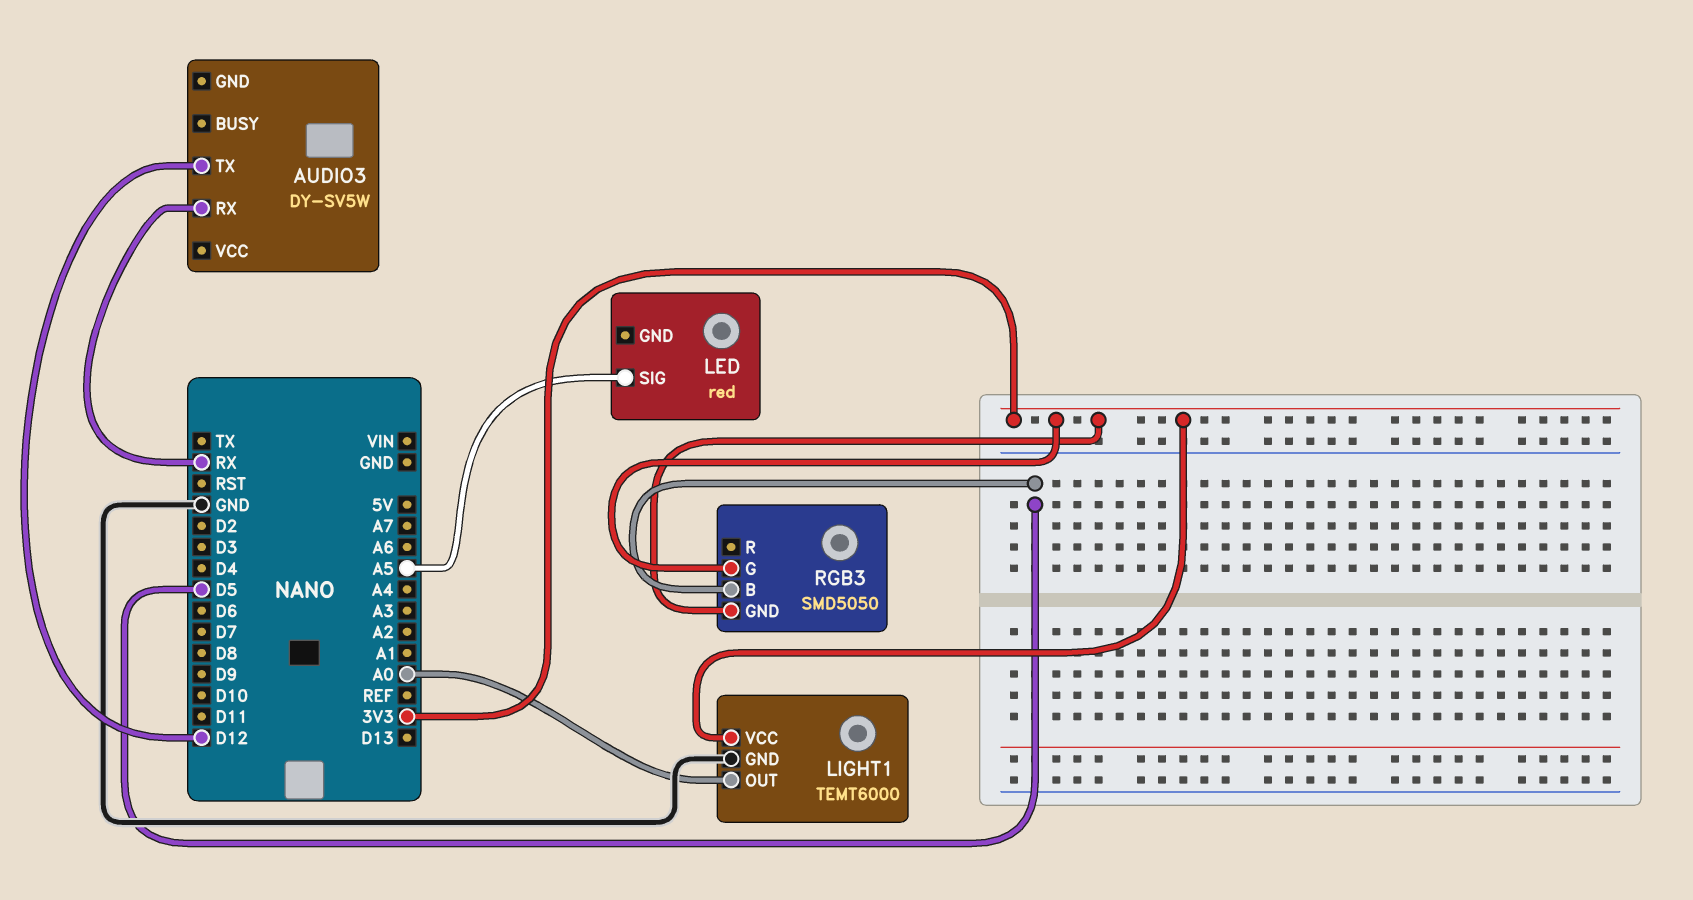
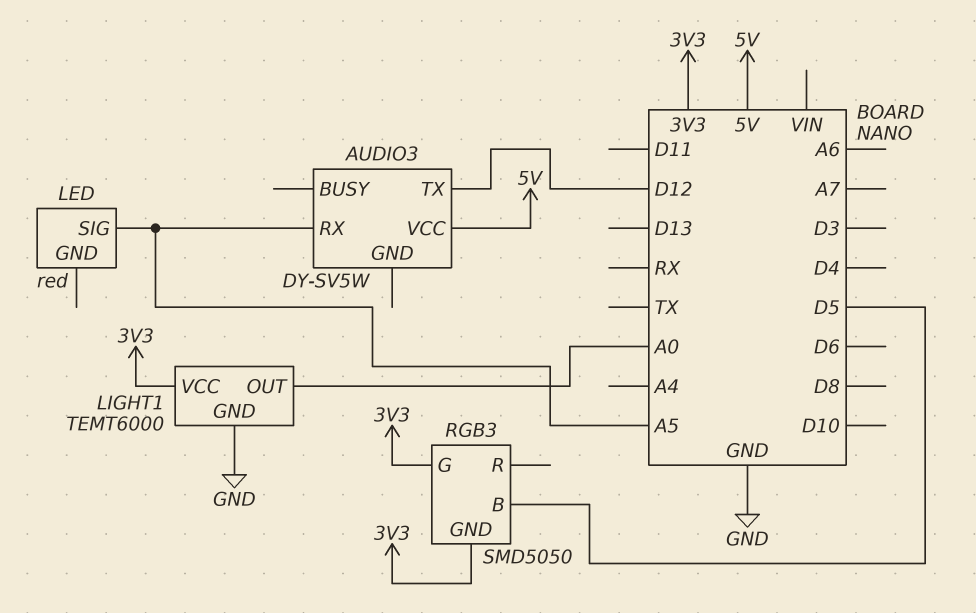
AUDIO3 pin RX: RX -> A5
AUDIO3 pin VCC: none -> 5V

